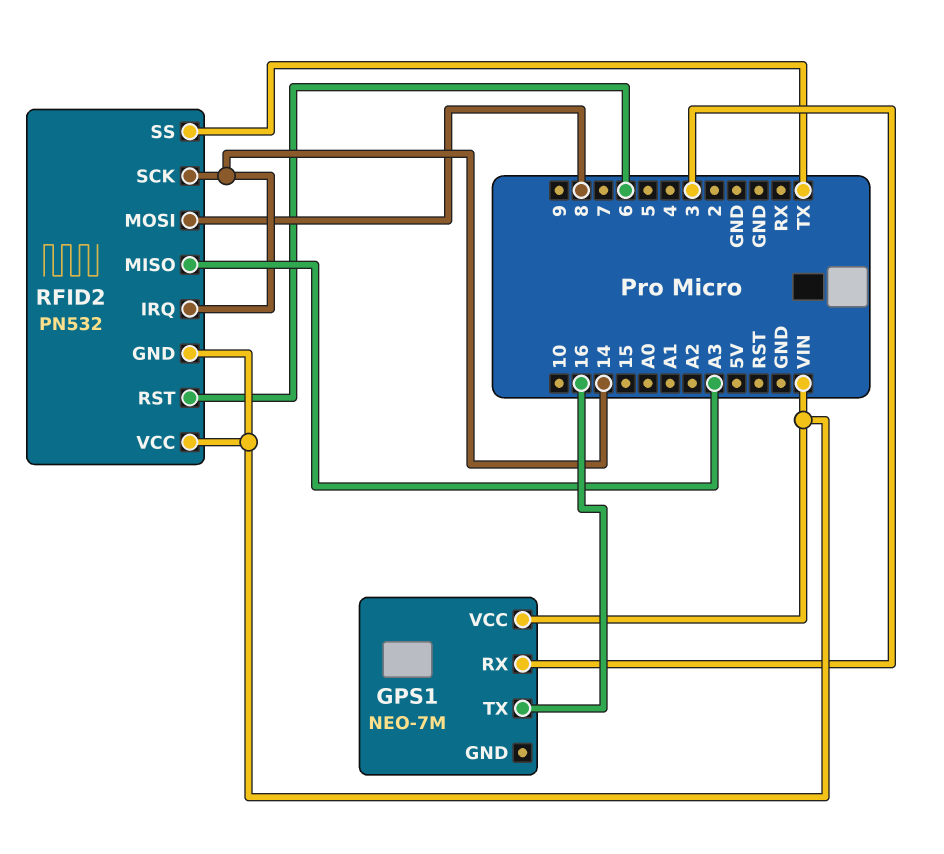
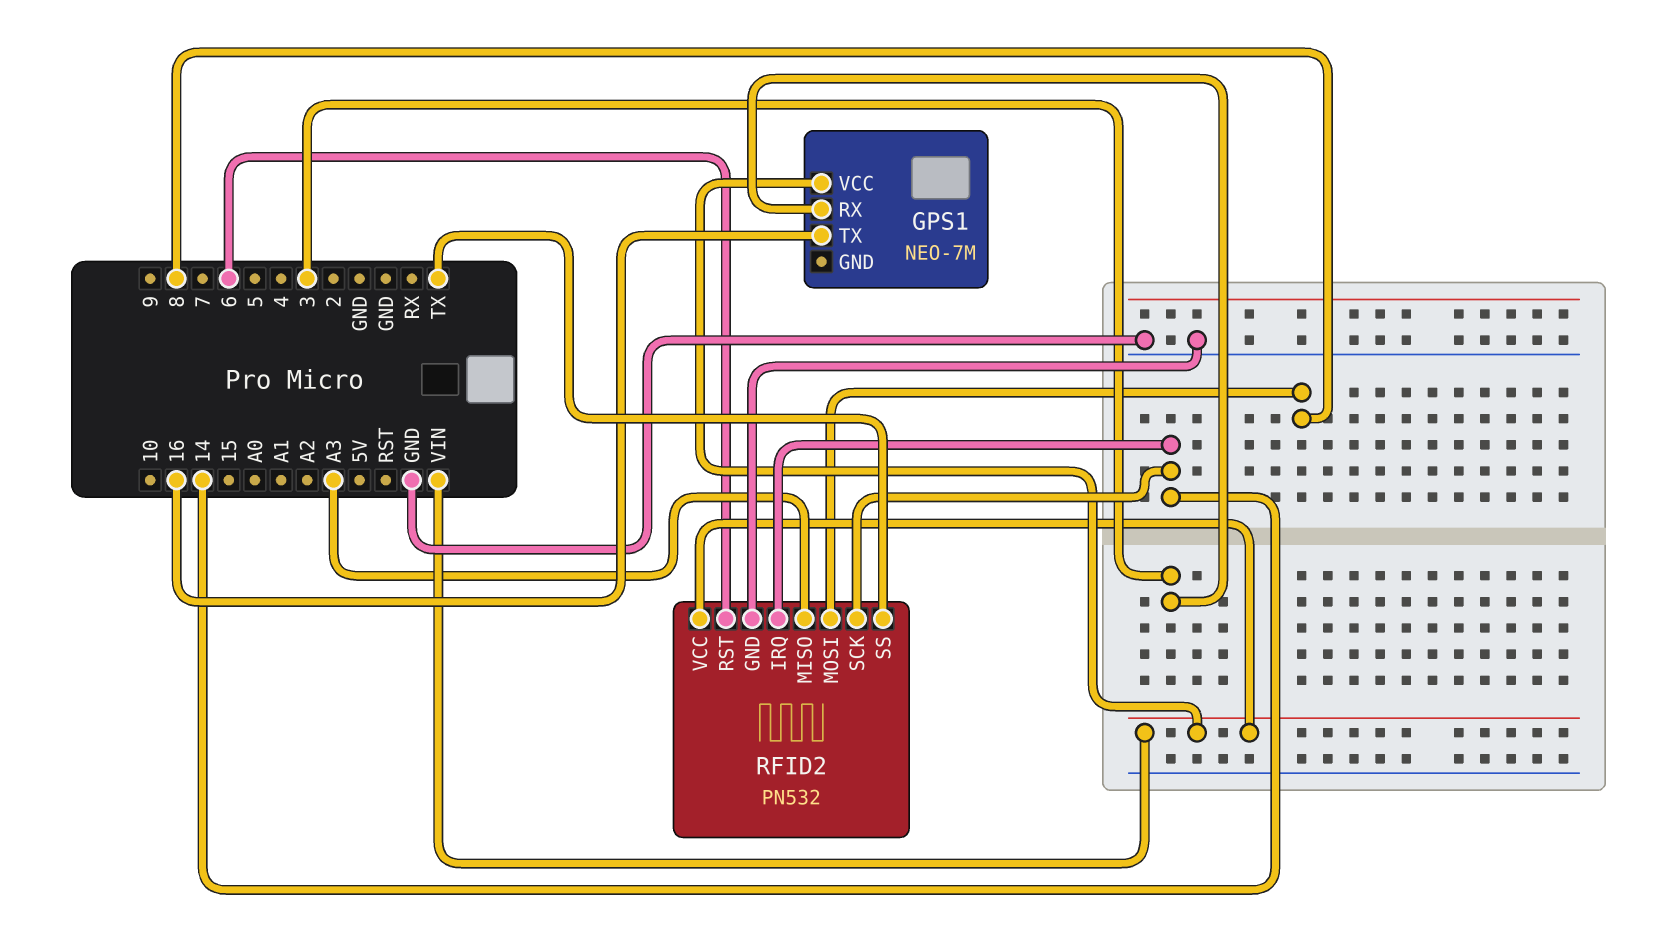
RFID2 pin GND: VIN -> GND

